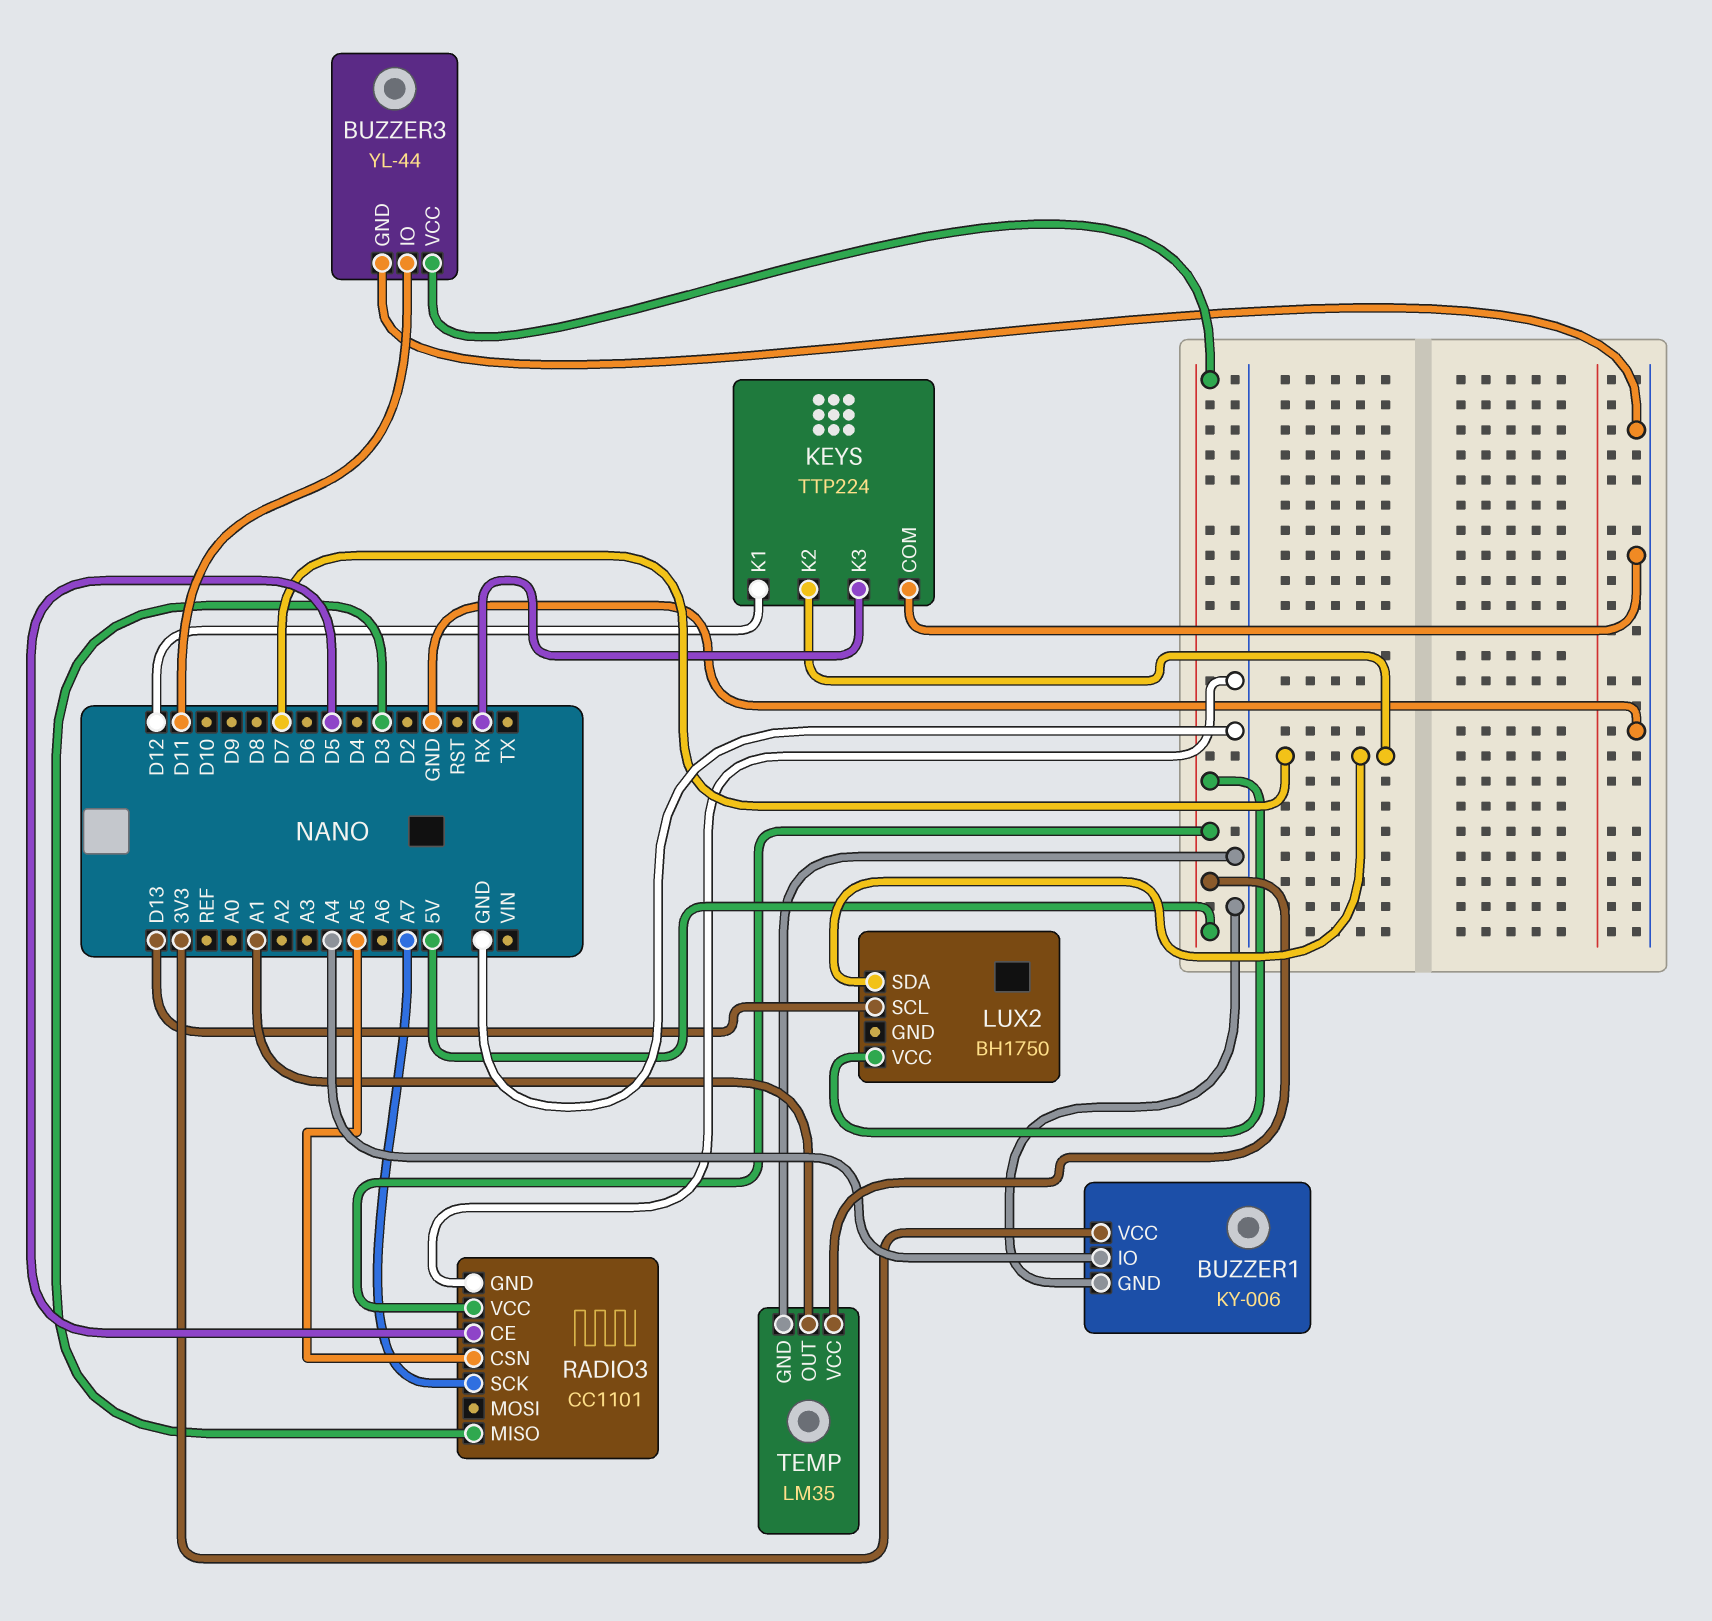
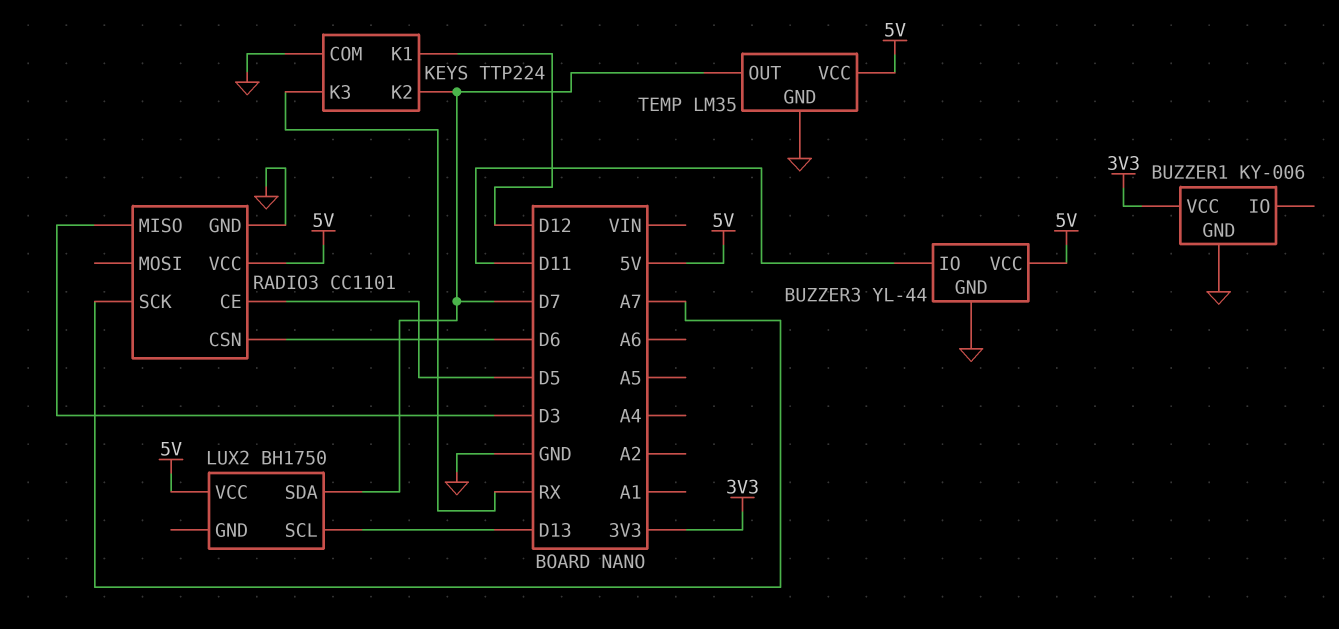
BUZZER1 pin IO: A4 -> none
RADIO3 pin CSN: A5 -> D6
TEMP pin OUT: A1 -> D7

